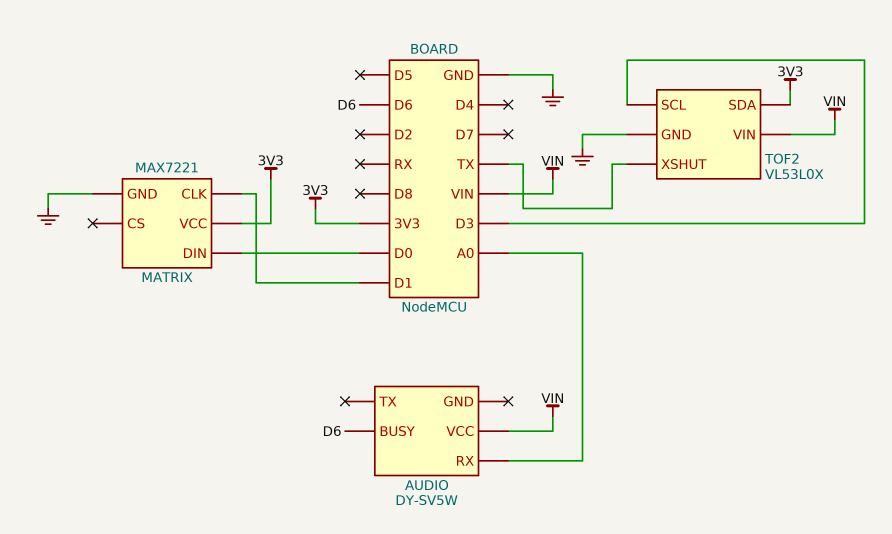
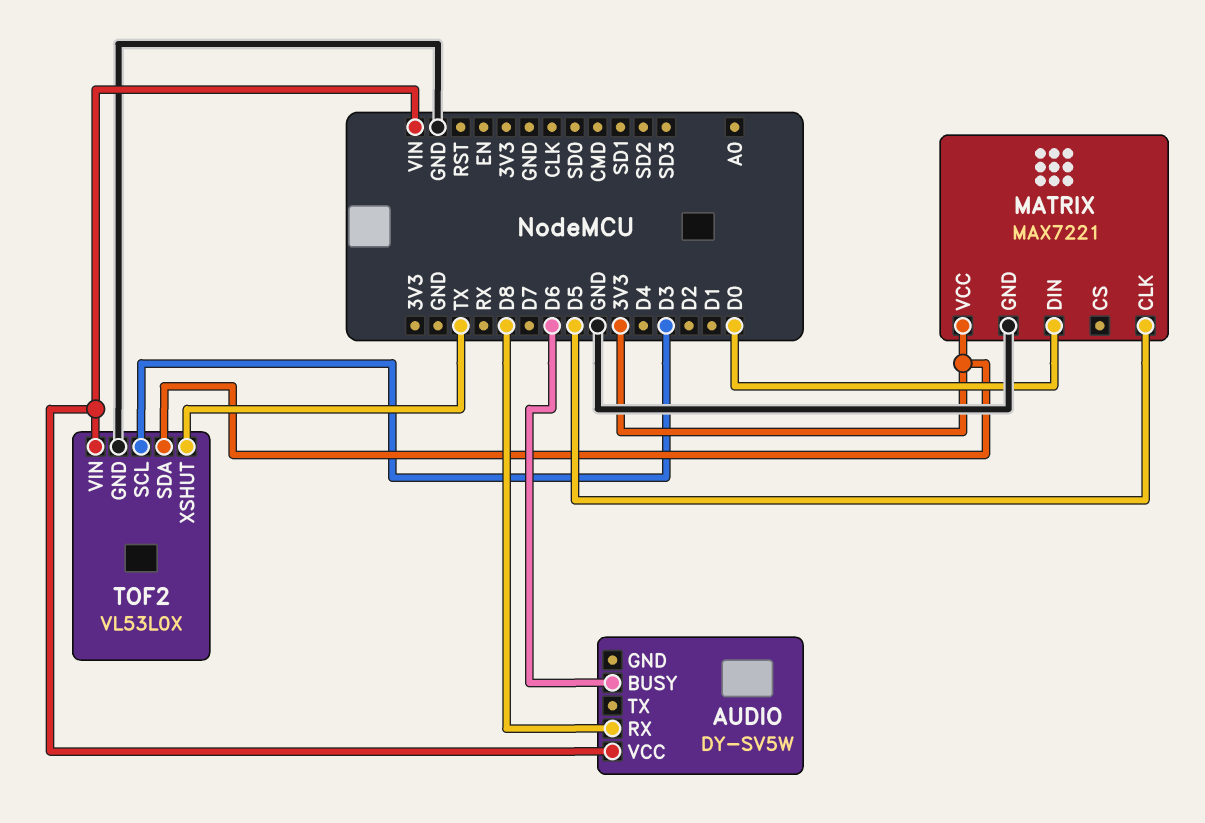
AUDIO pin RX: A0 -> D8
MATRIX pin CLK: D1 -> D5

